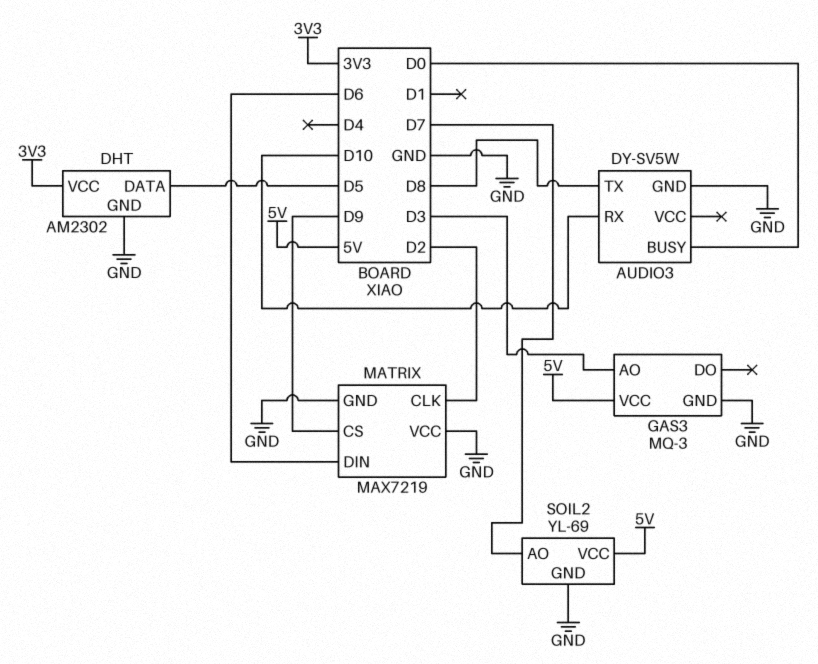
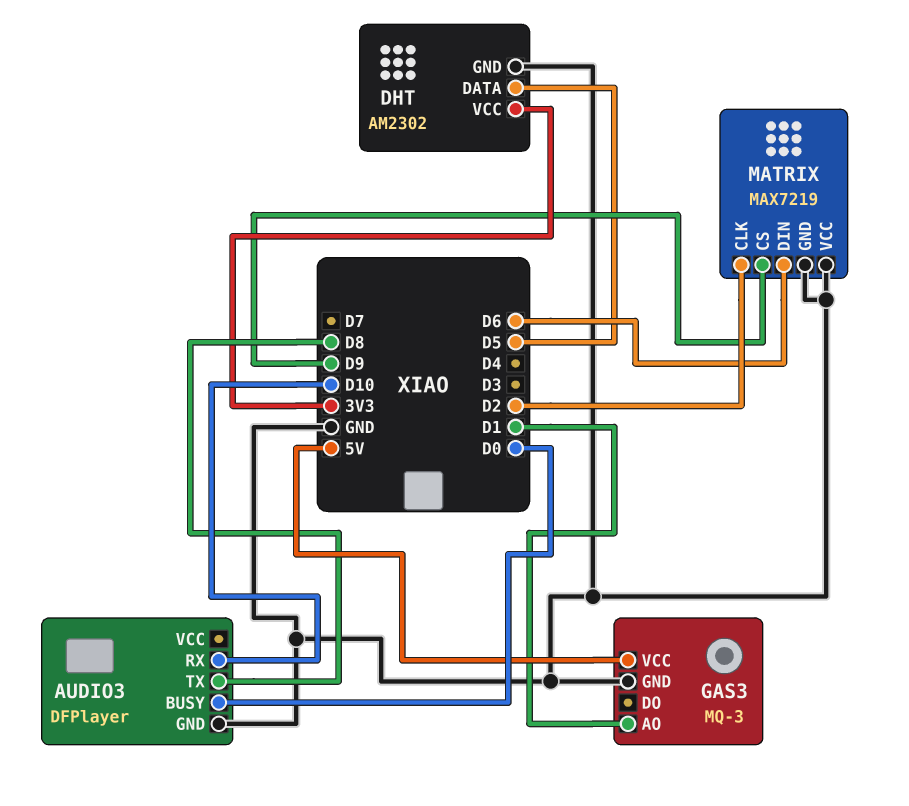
AUDIO3: DY-SV5W -> DFPlayer
GAS3 pin AO: D3 -> D1
SOIL2: YL-69 -> none
SOIL2 pin AO: D7 -> none
SOIL2 pin GND: GND -> none
SOIL2 pin VCC: 5V -> none

